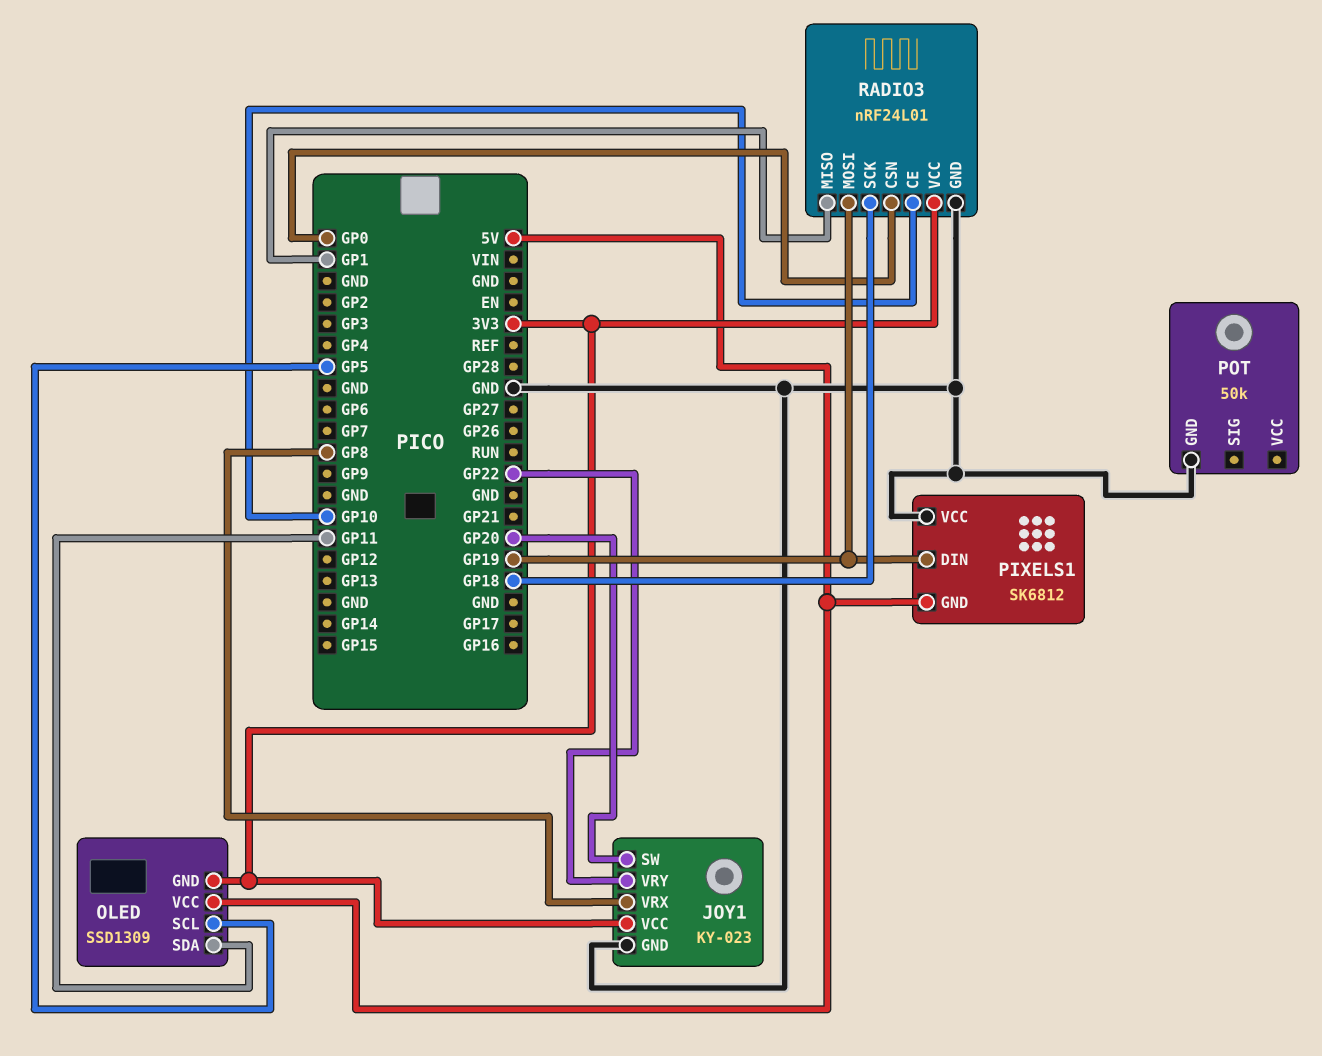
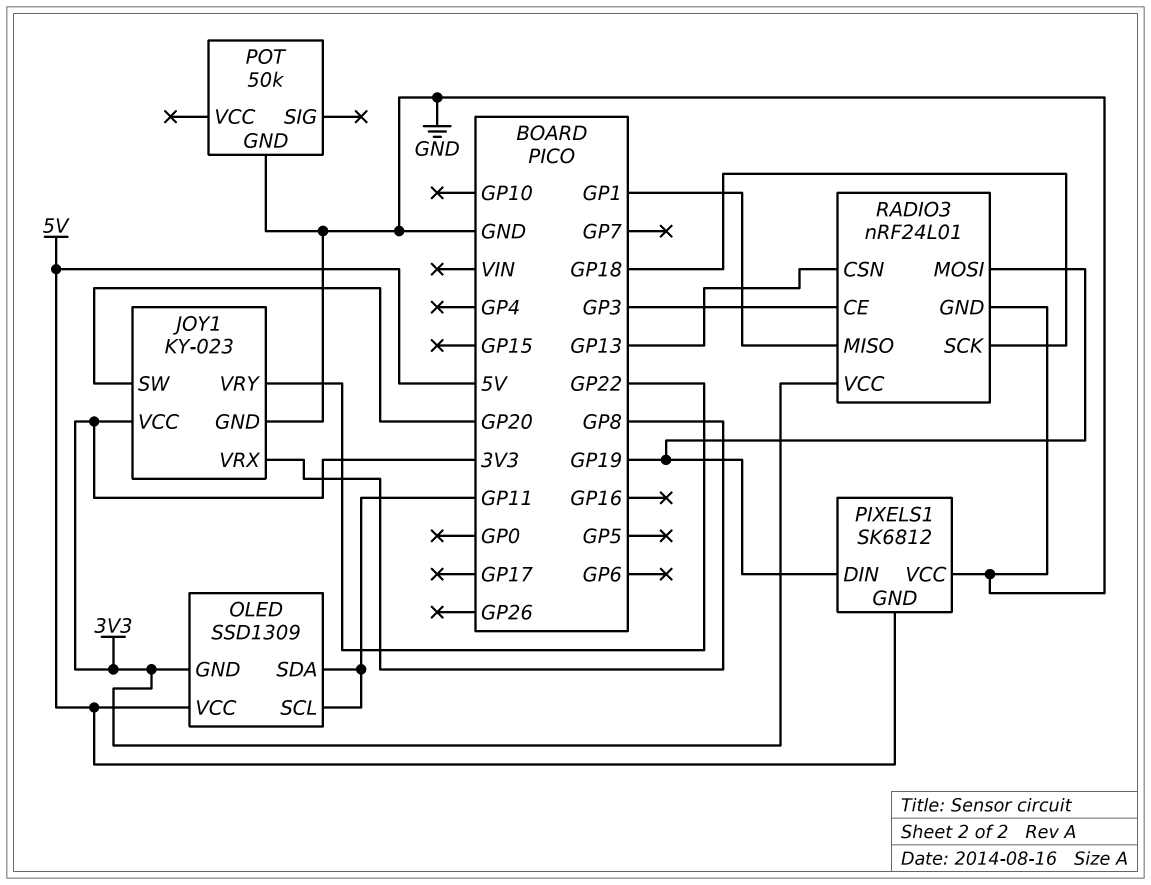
OLED pin SCL: GP5 -> GP11
RADIO3 pin CE: GP10 -> GP3
RADIO3 pin CSN: GP0 -> GP13

